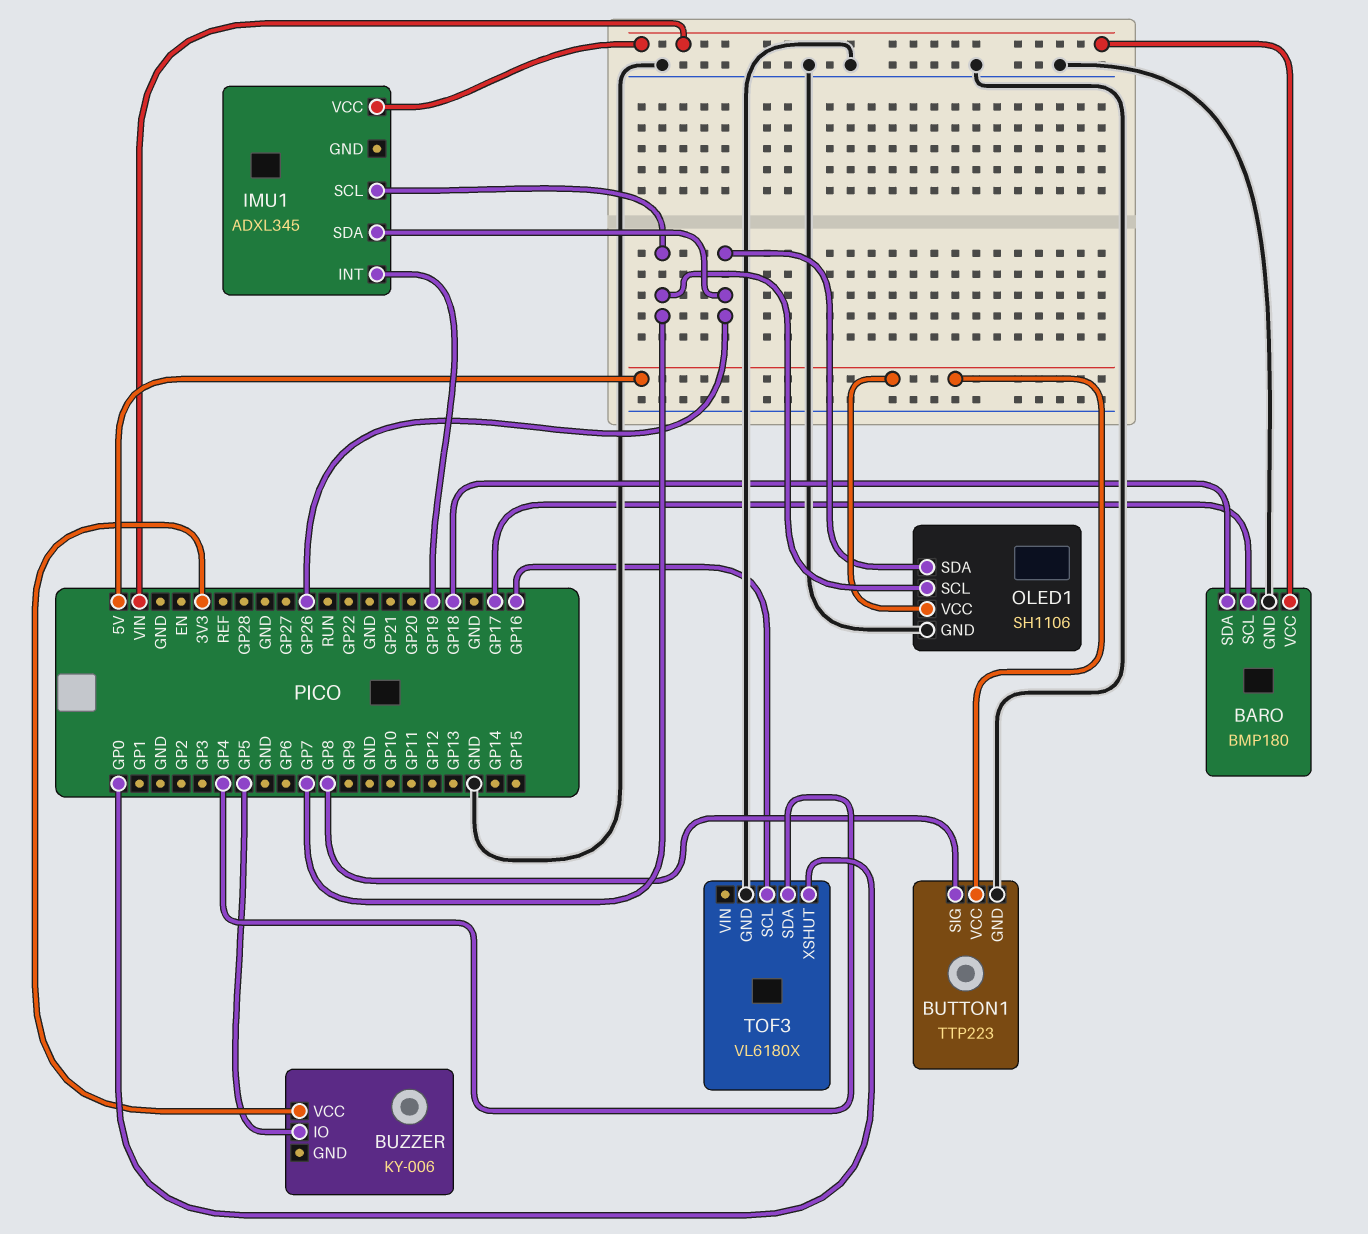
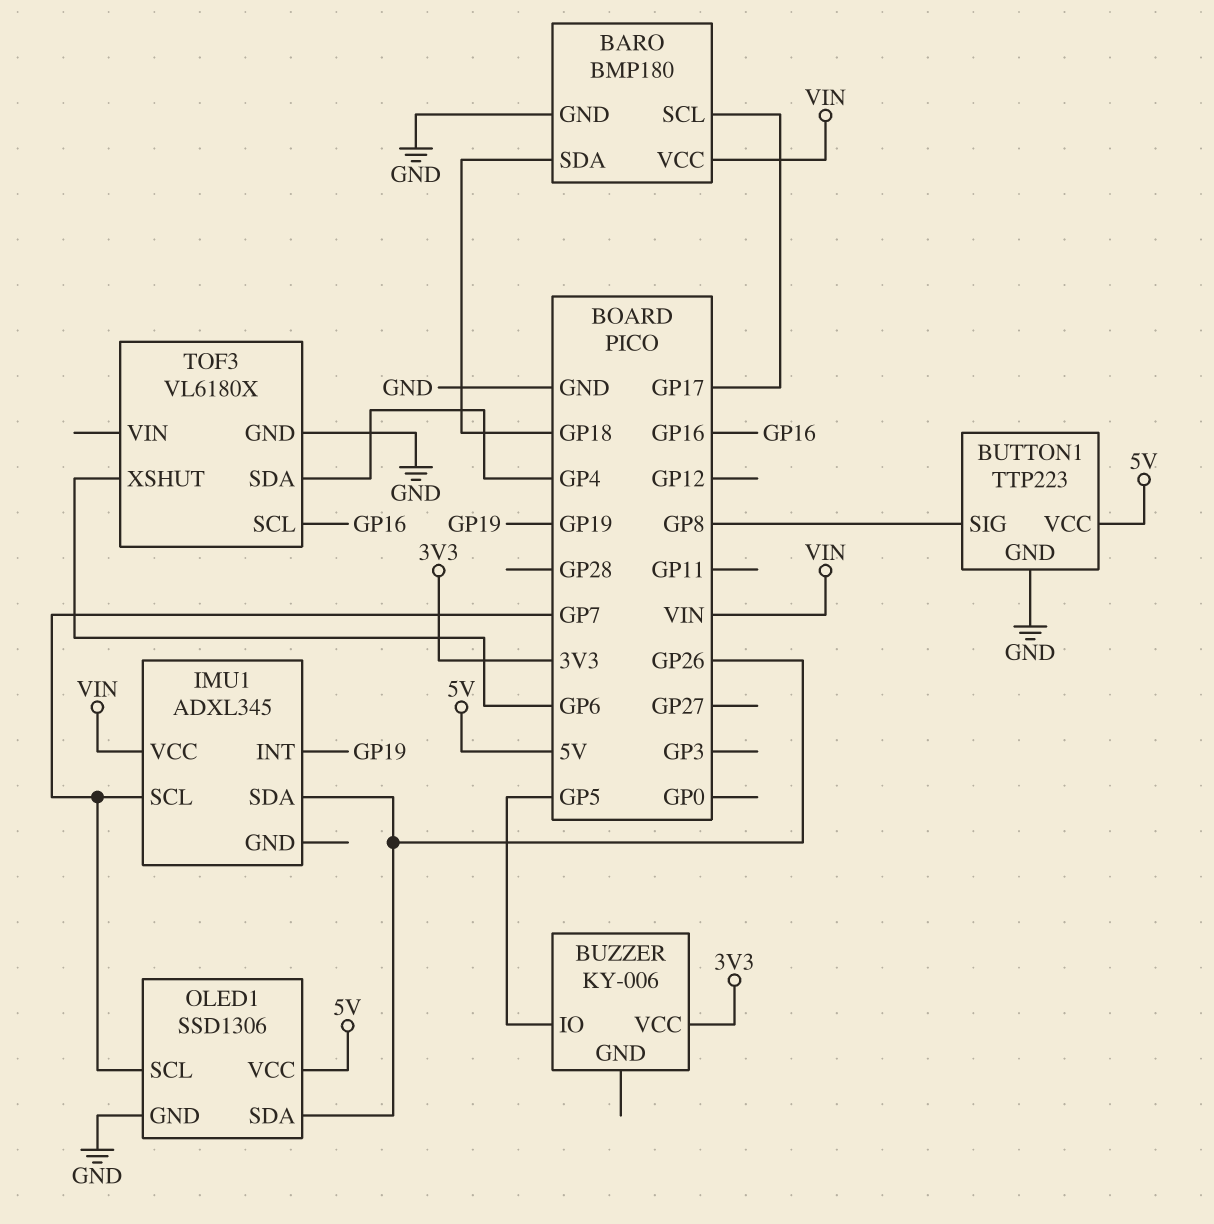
OLED1: SH1106 -> SSD1306
TOF3 pin XSHUT: GP0 -> GP6

